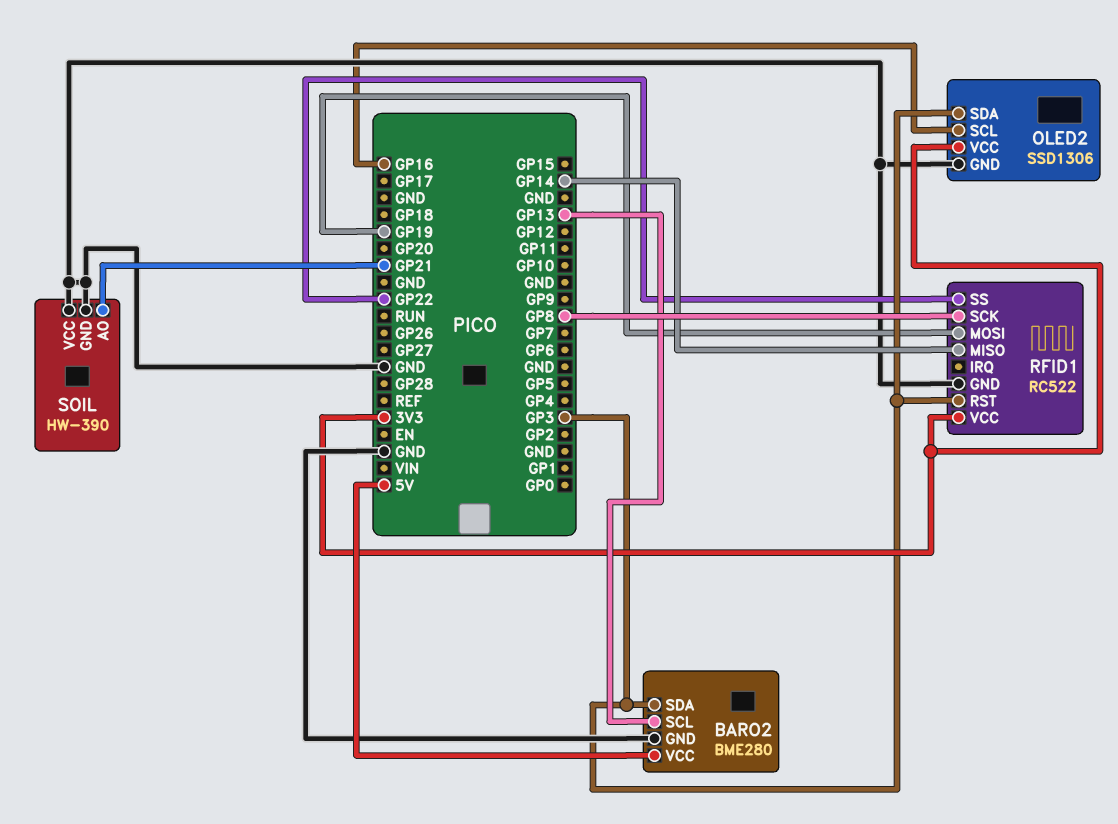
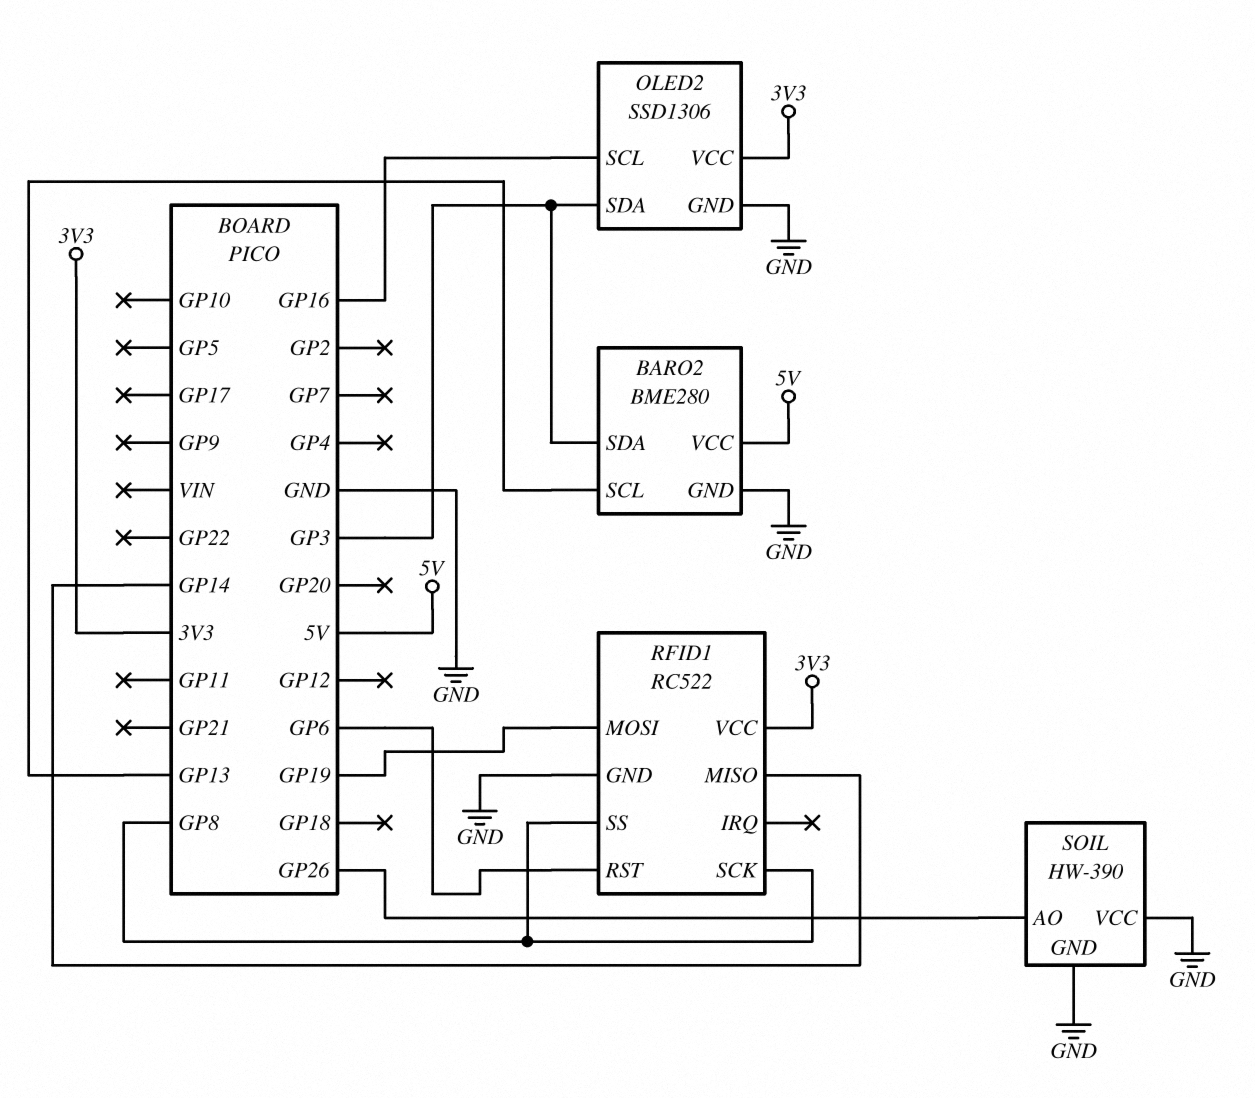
RFID1 pin RST: GP3 -> GP6
RFID1 pin SS: GP22 -> GP8
SOIL pin AO: GP21 -> GP26

